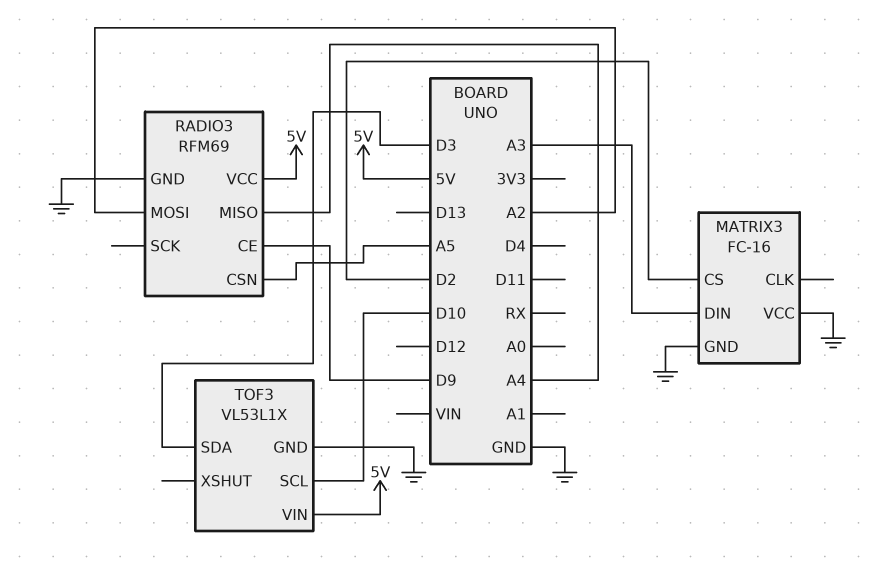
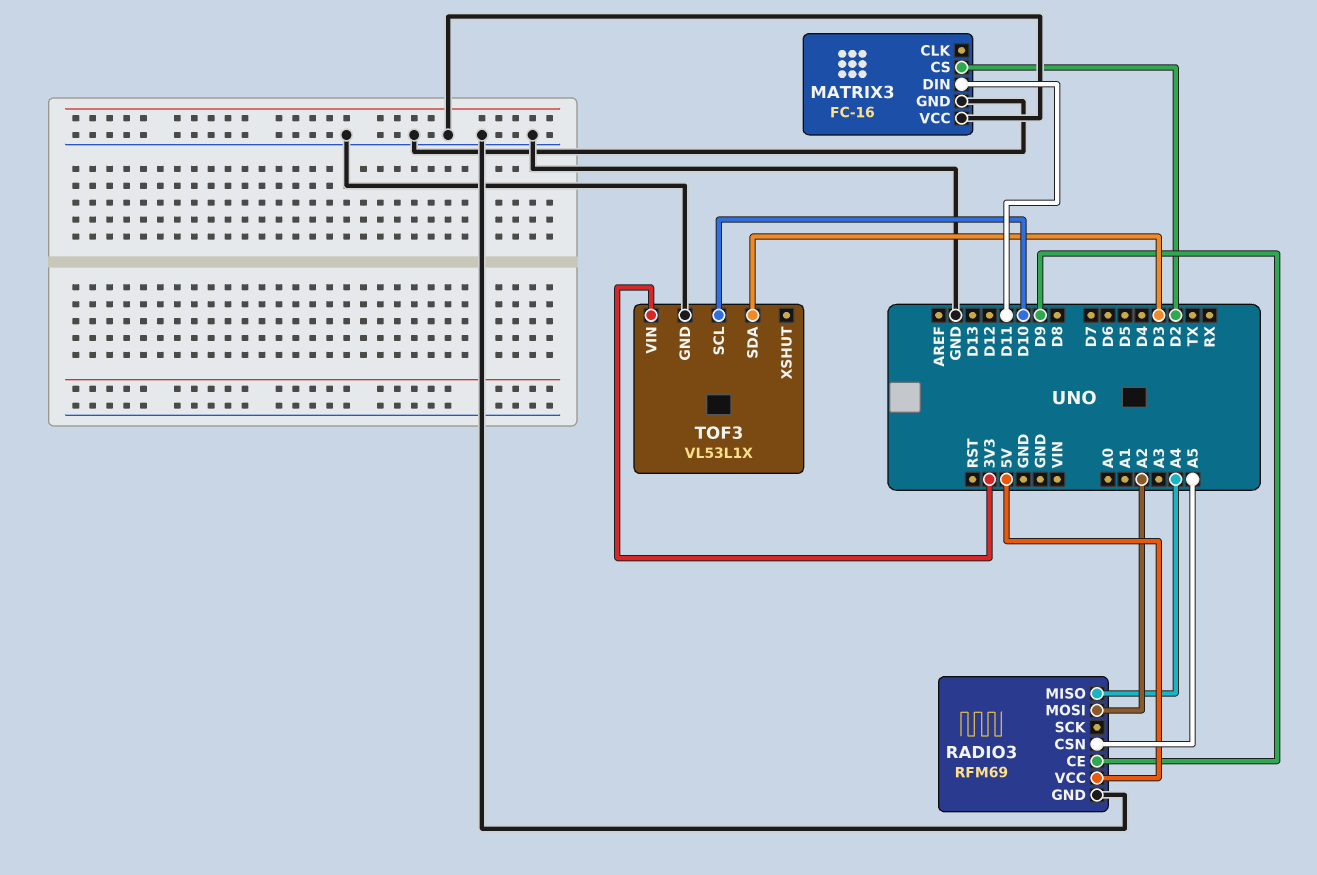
MATRIX3 pin DIN: A3 -> D11
TOF3 pin VIN: 5V -> 3V3

